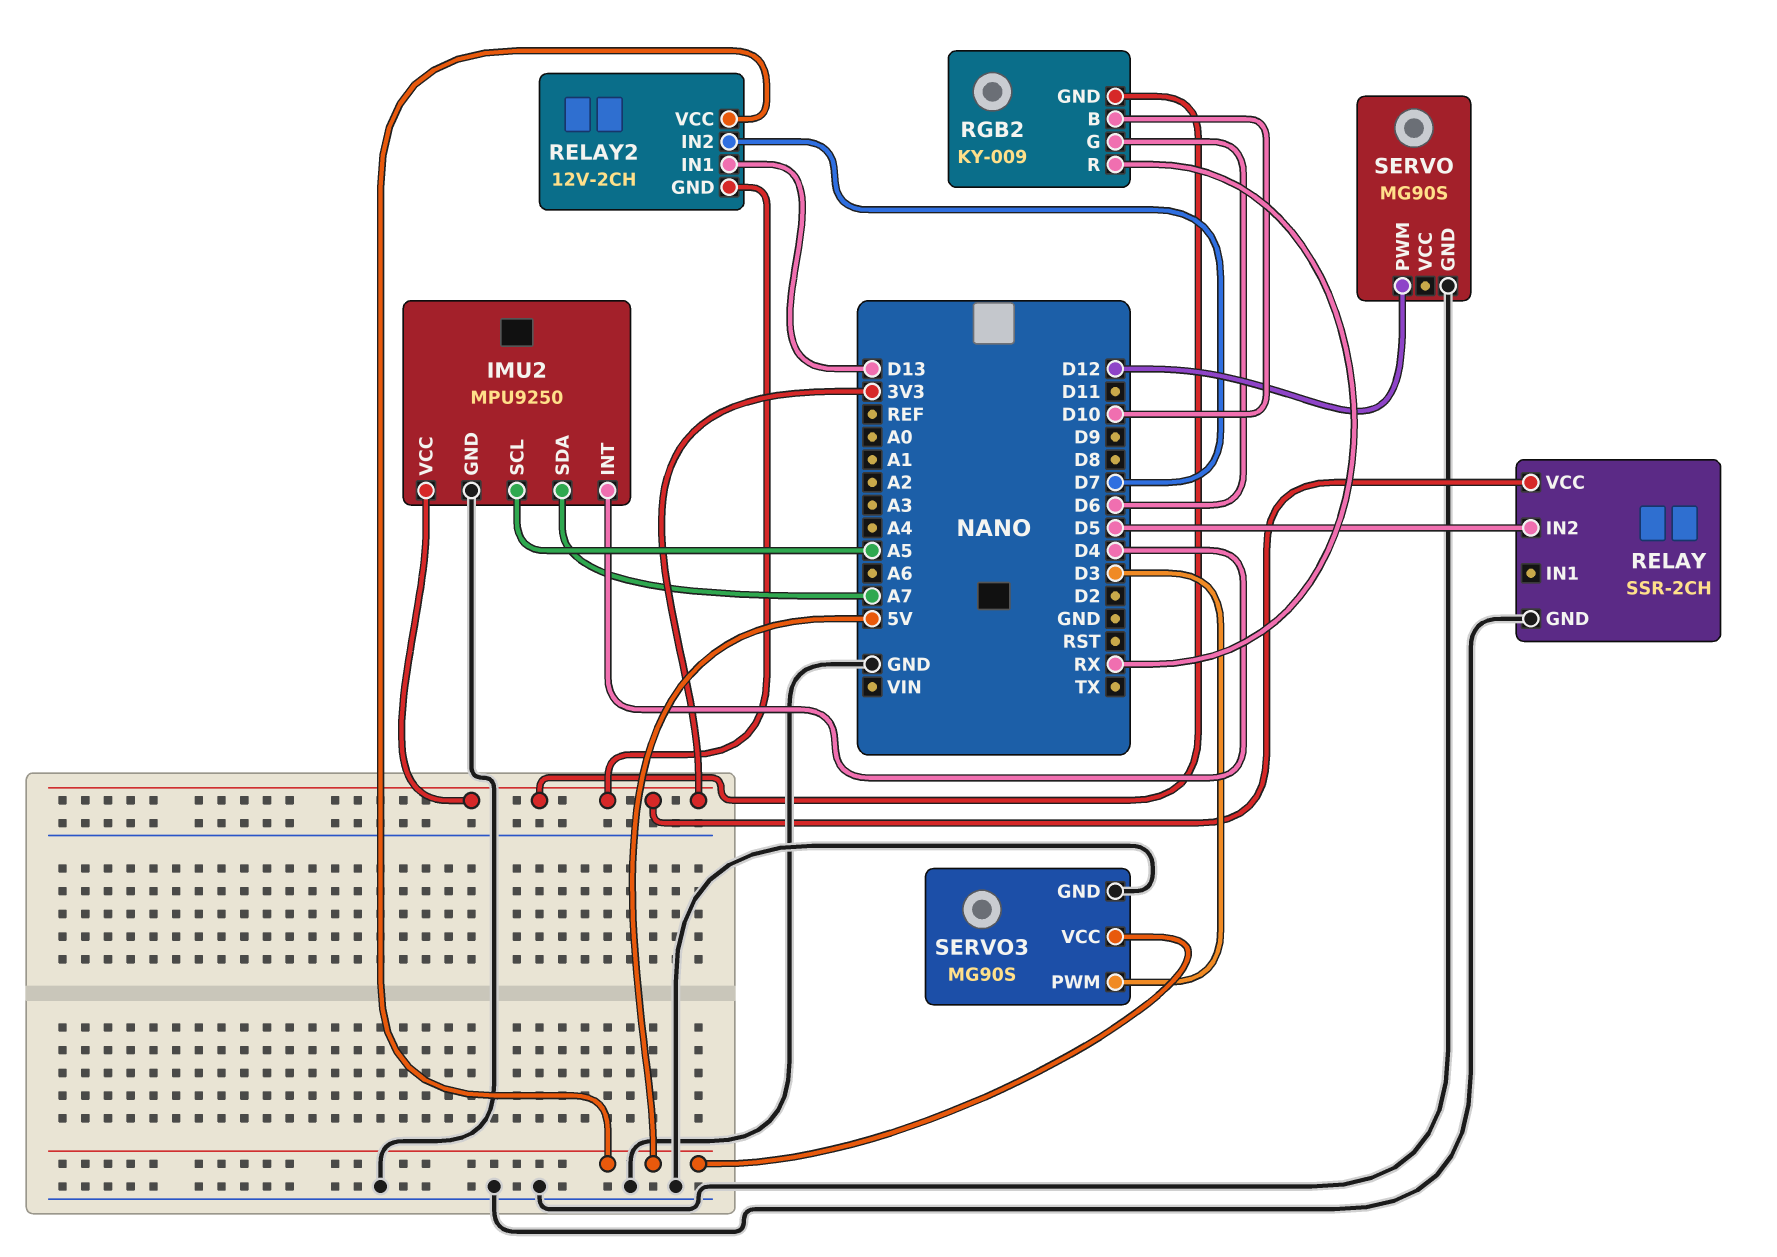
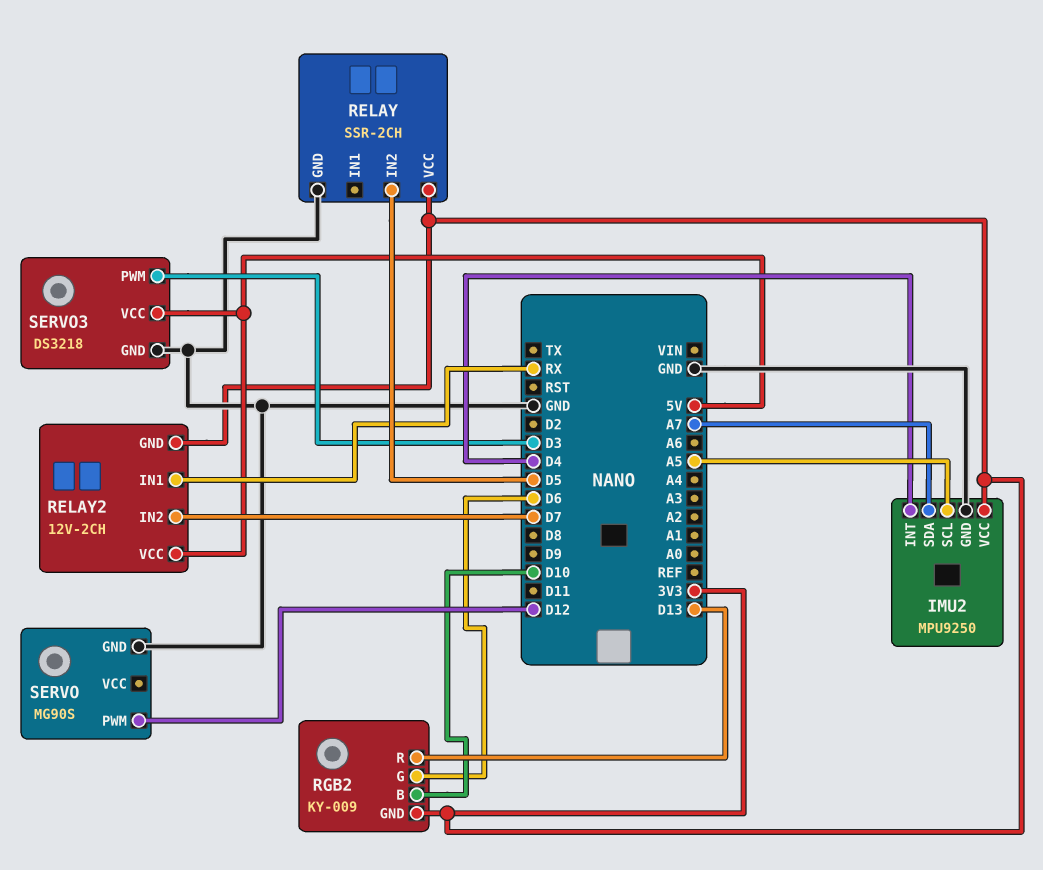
RELAY2 pin IN1: D13 -> RX
RGB2 pin R: RX -> D13
SERVO3: MG90S -> DS3218

